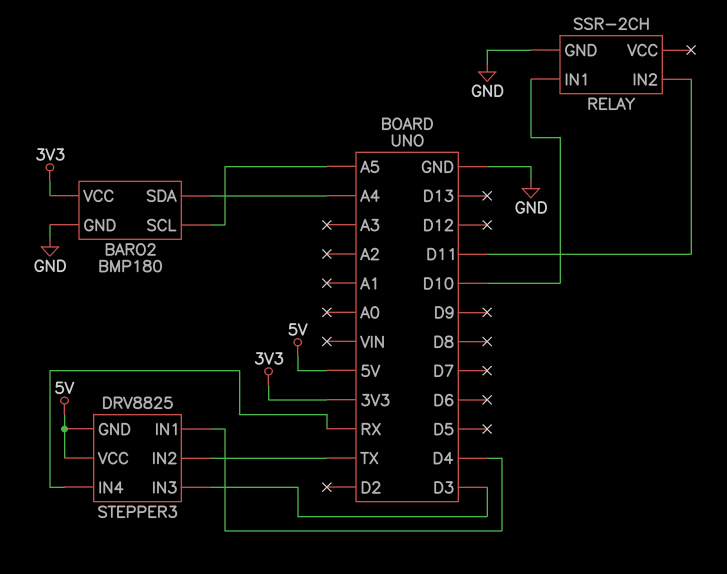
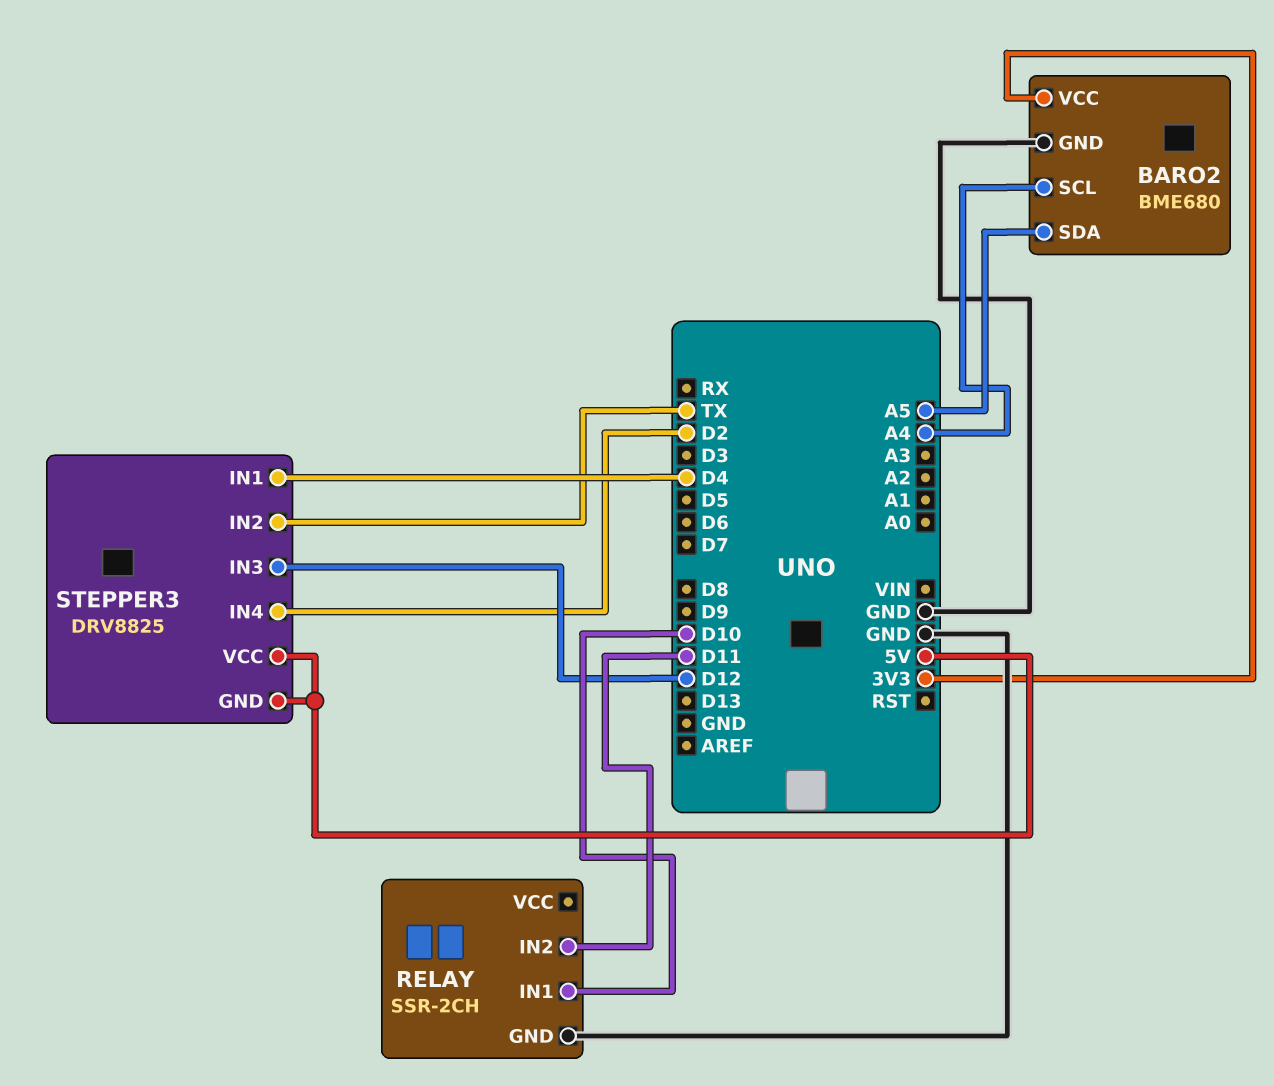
BARO2: BMP180 -> BME680
BARO2 pin SCL: A5 -> A4
BARO2 pin SDA: A4 -> A5
STEPPER3 pin IN3: D3 -> D12
STEPPER3 pin IN4: RX -> D2

